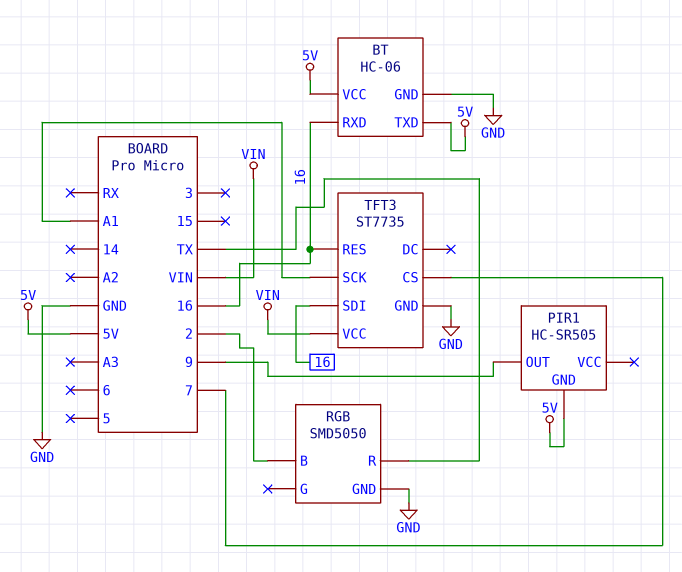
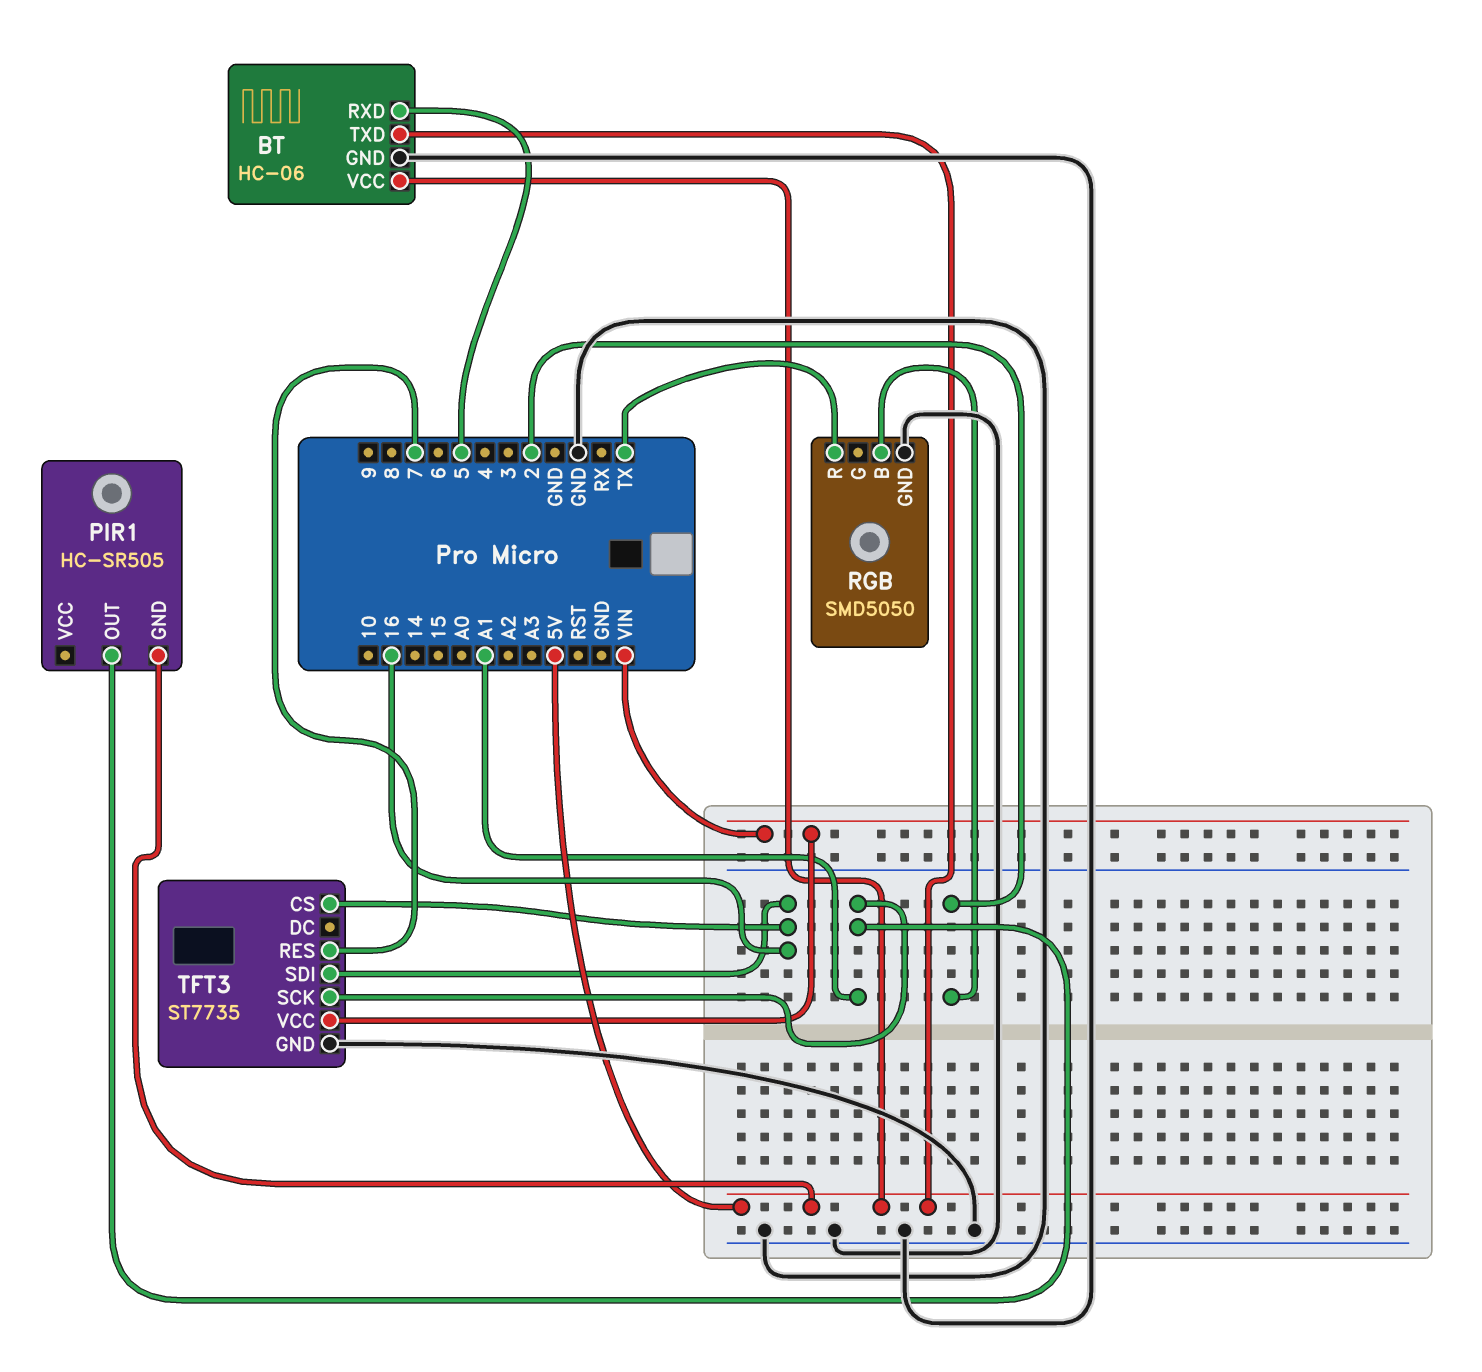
BT pin RXD: 16 -> 5
PIR1 pin OUT: 9 -> A1
TFT3 pin CS: 7 -> 16
TFT3 pin RES: 16 -> 7

